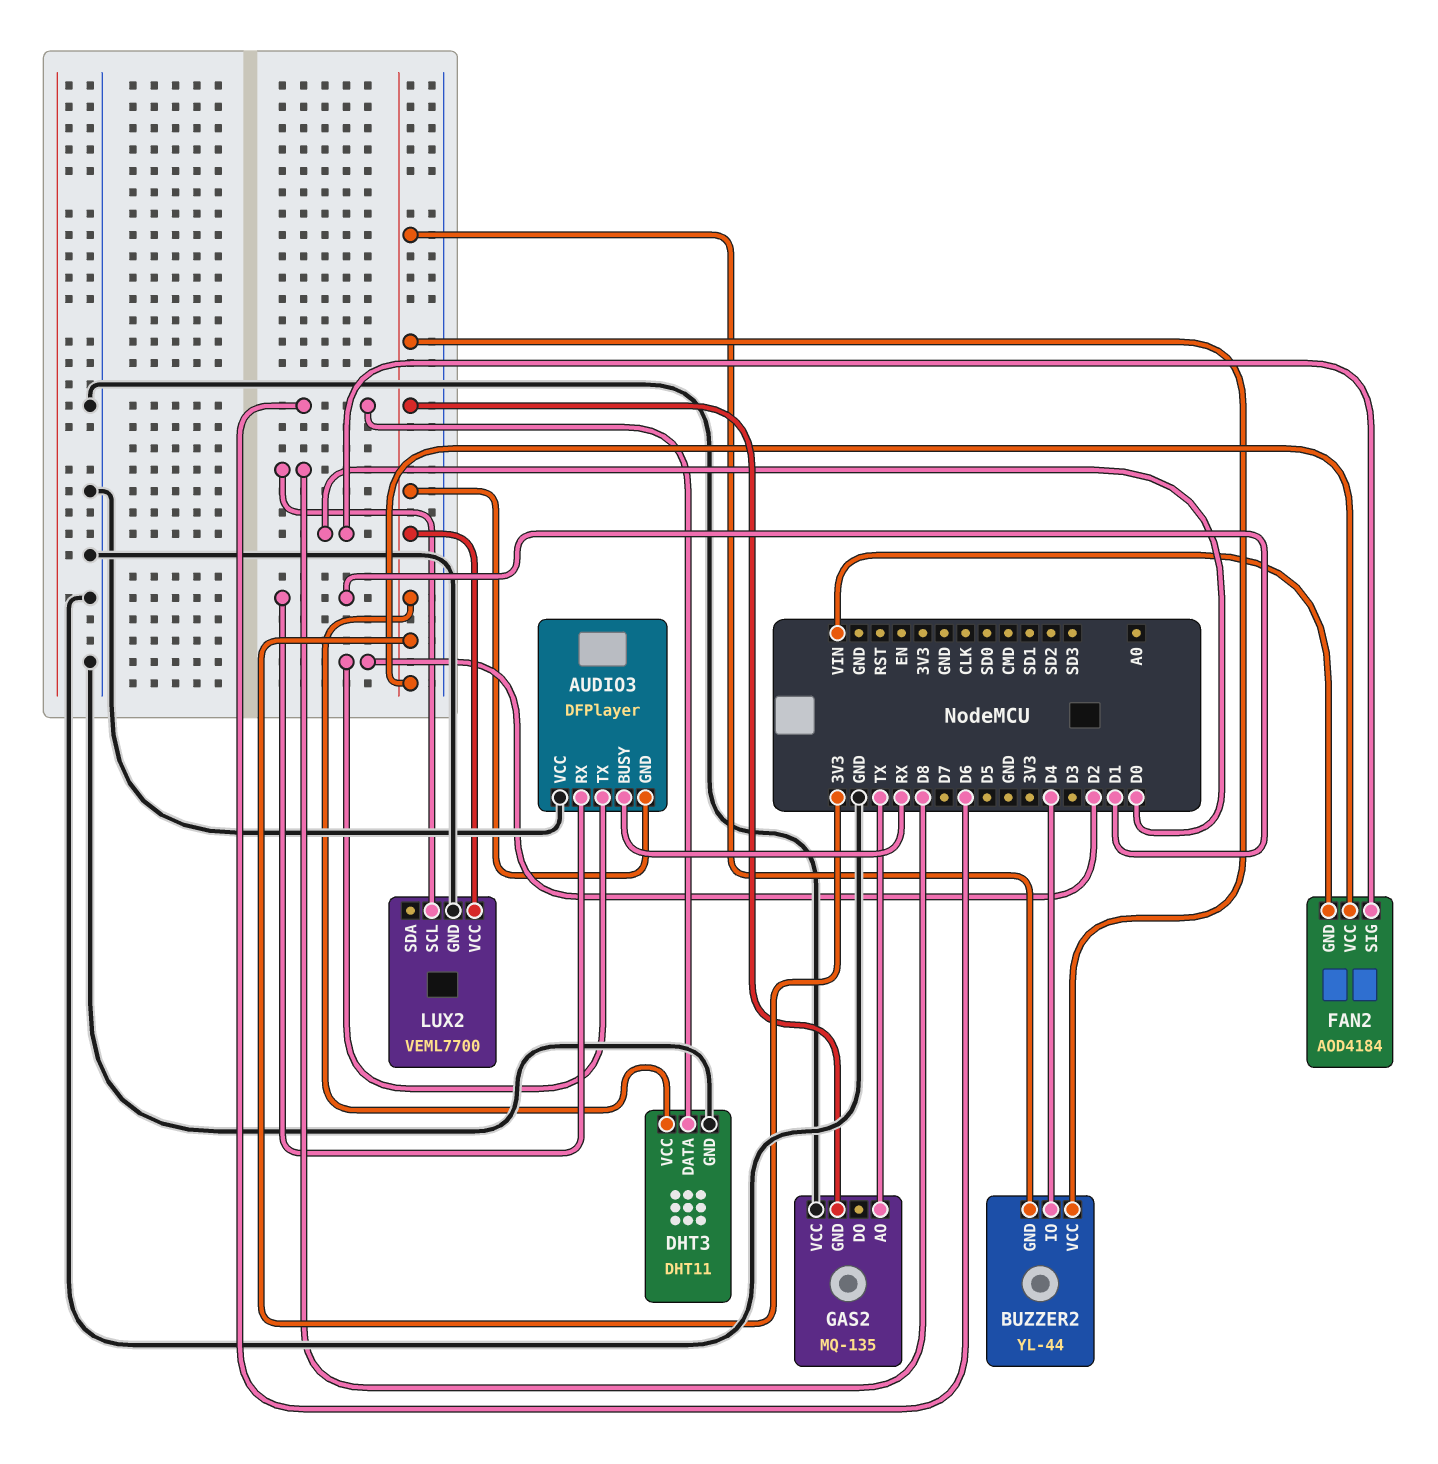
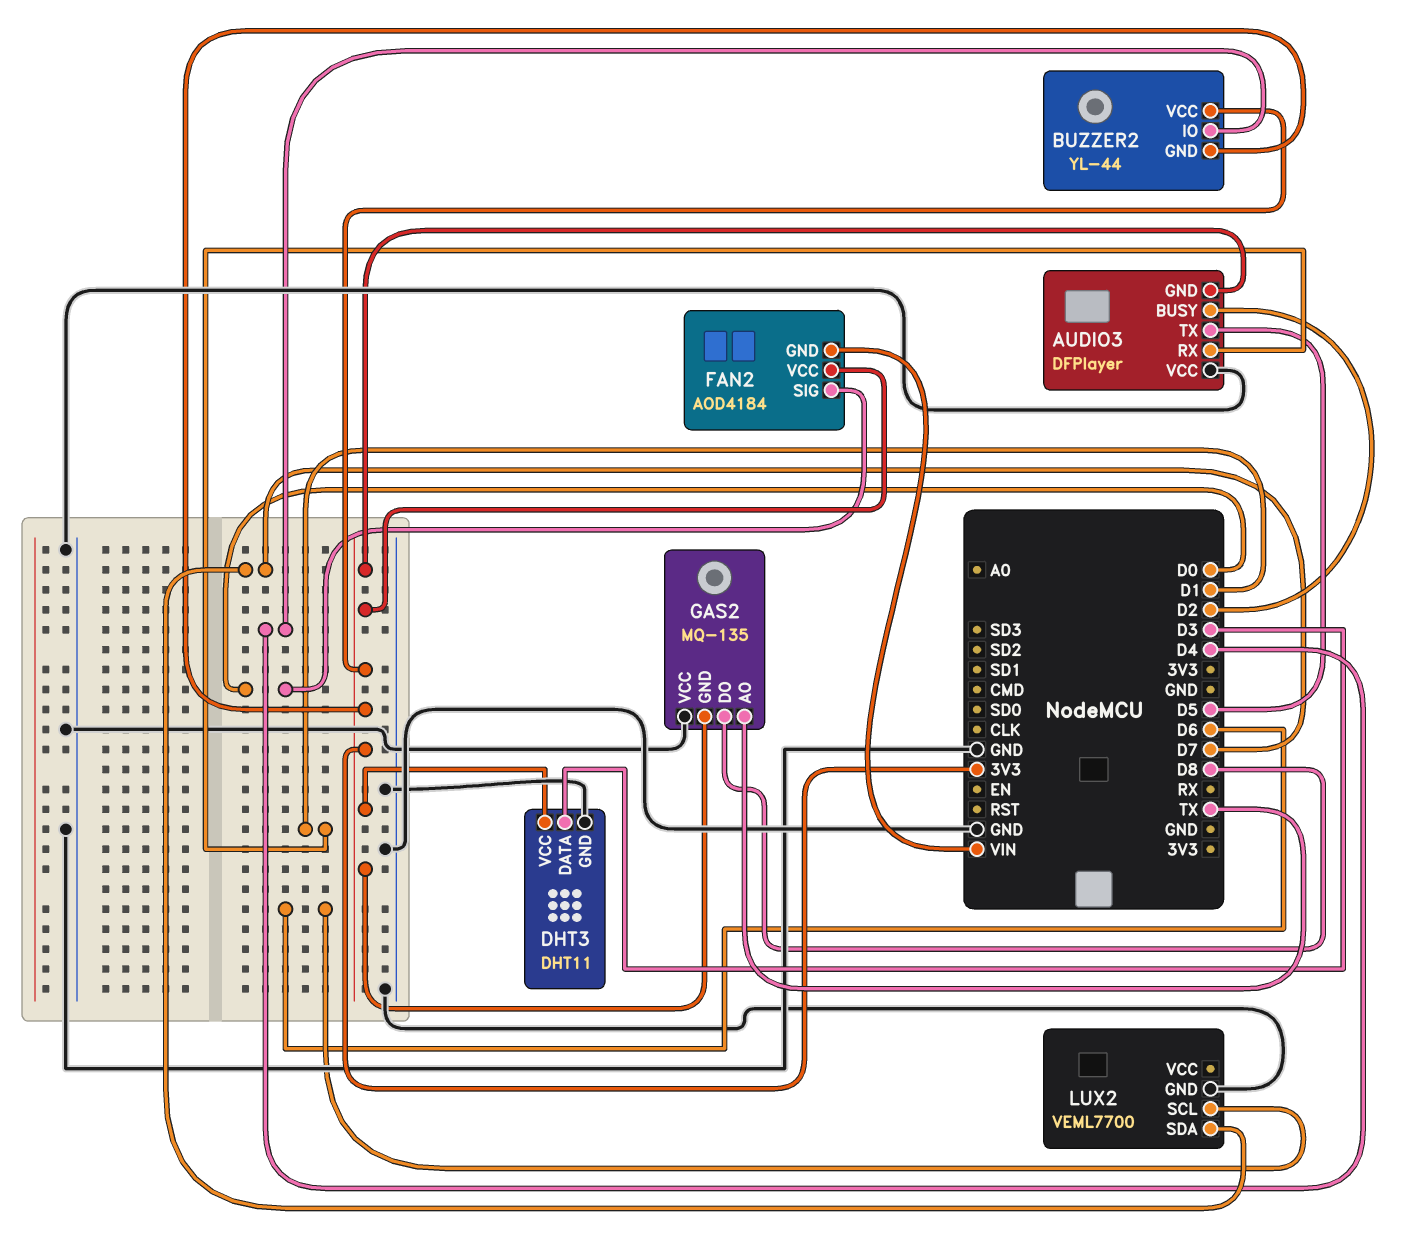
AUDIO3 pin BUSY: RX -> D2
AUDIO3 pin TX: D2 -> D5
DHT3 pin DATA: D6 -> D3
GAS2 pin DO: none -> D8
LUX2 pin SCL: D8 -> D6
LUX2 pin SDA: none -> D7
LUX2 pin VCC: 3V3 -> none

